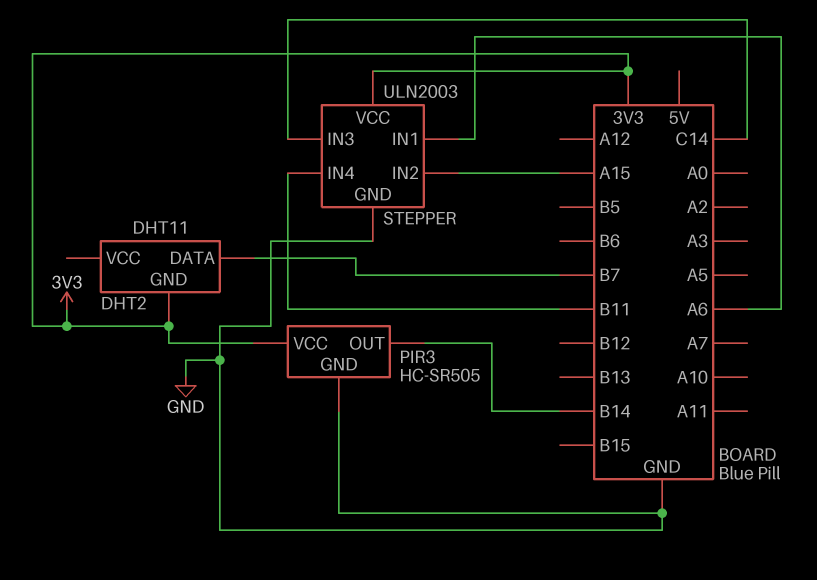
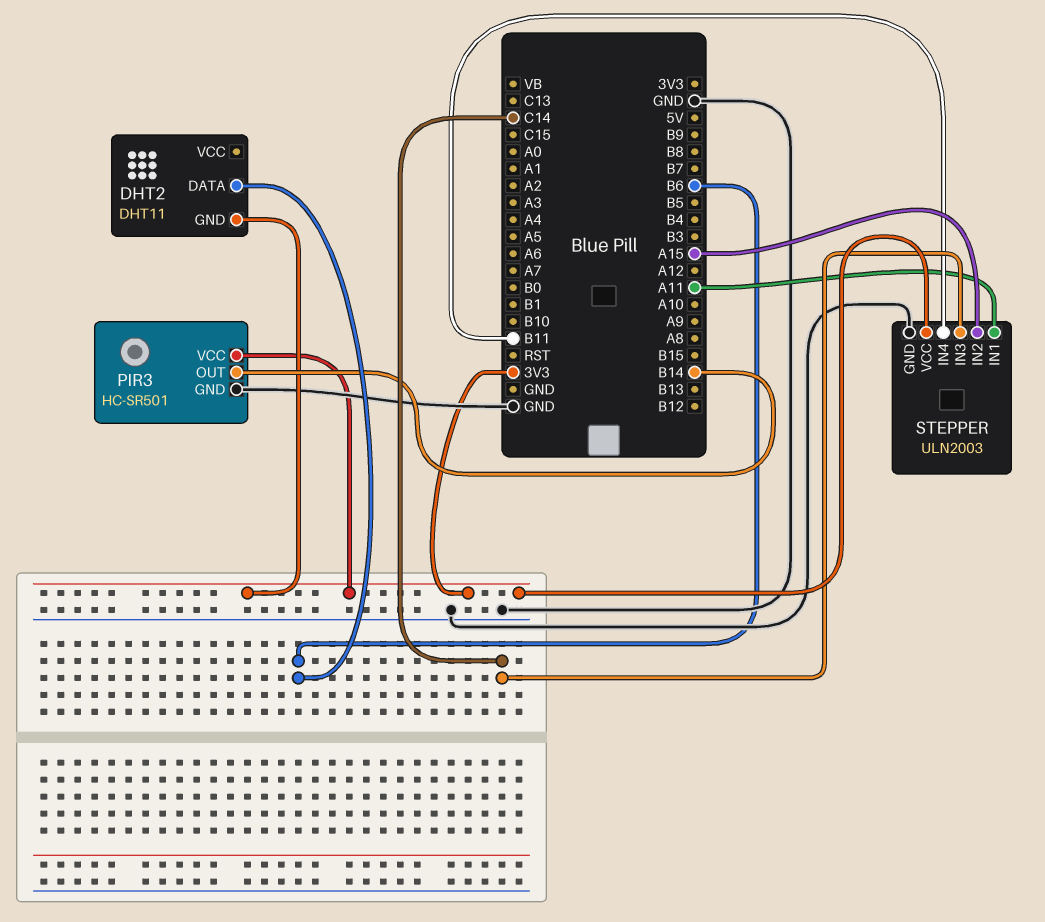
DHT2 pin DATA: B7 -> B6
PIR3: HC-SR505 -> HC-SR501
STEPPER pin IN1: A6 -> A11

